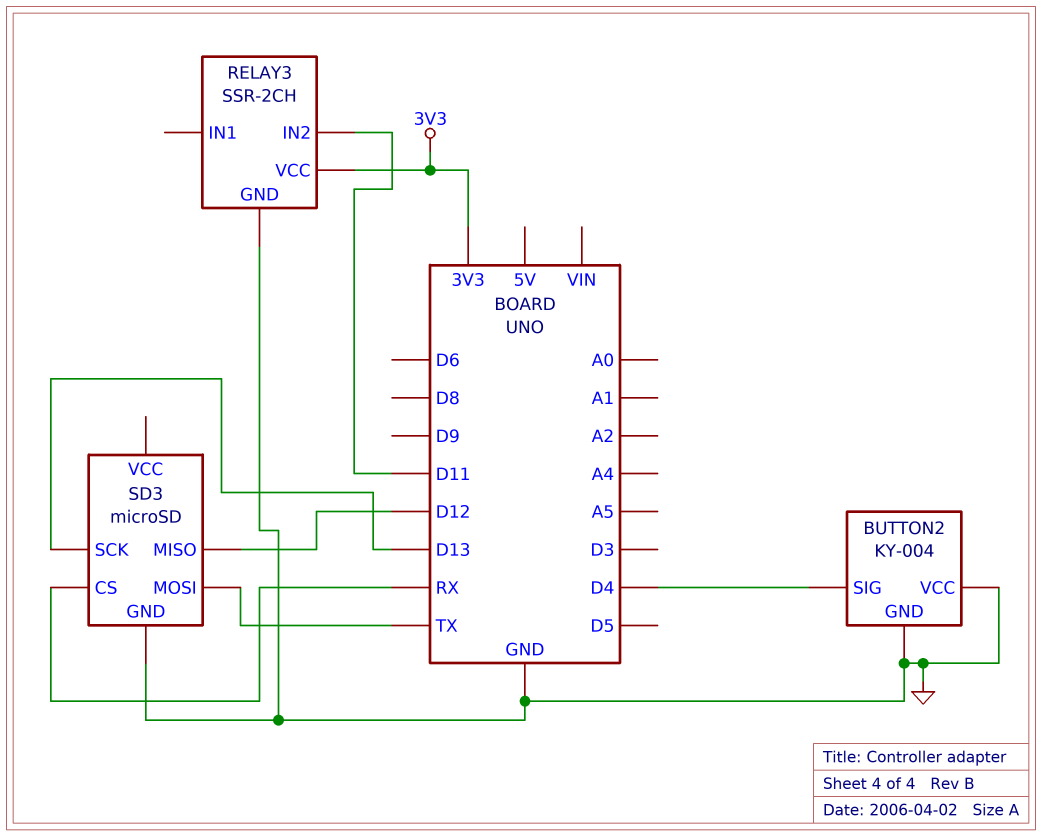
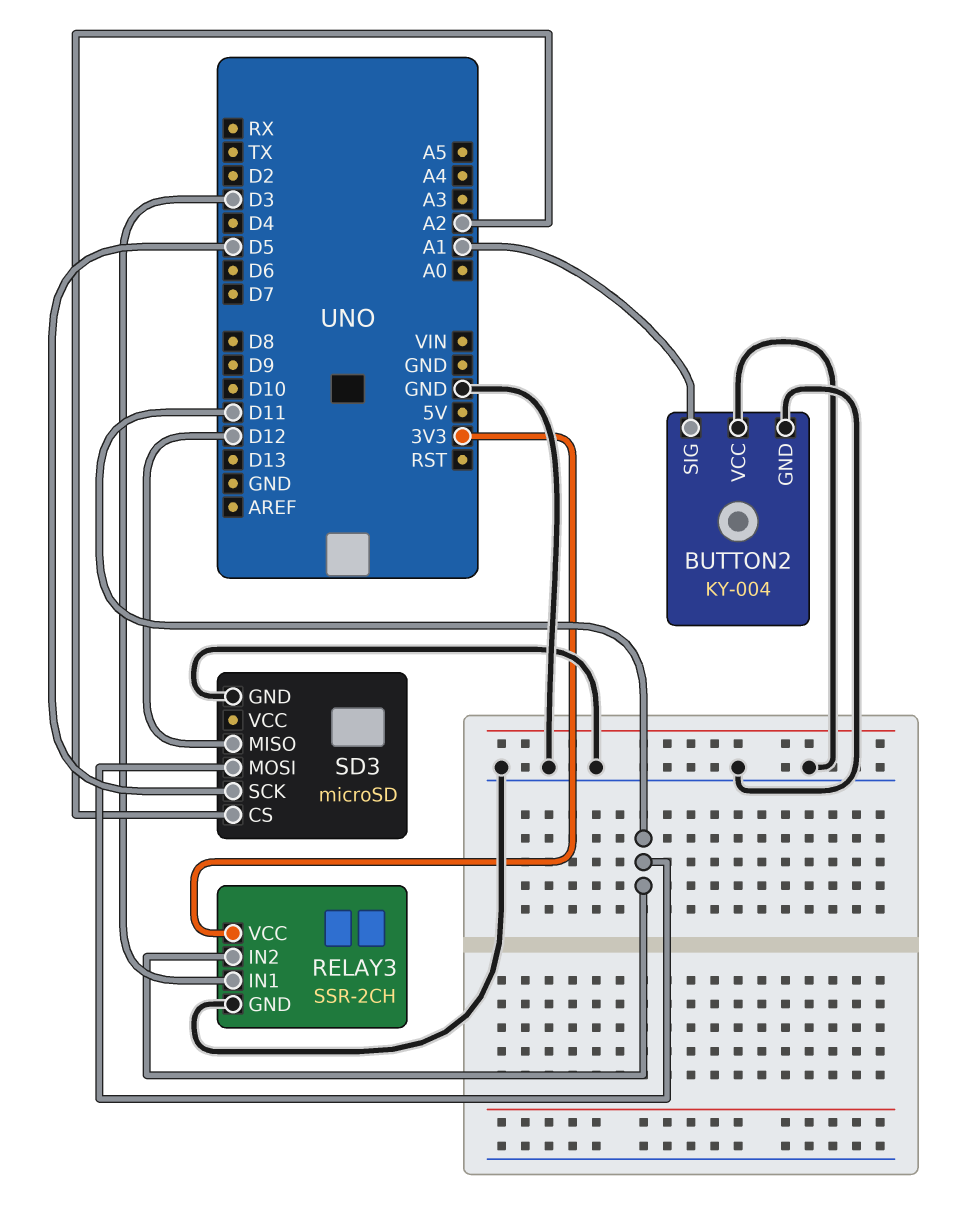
BUTTON2 pin SIG: D4 -> A1
RELAY3 pin IN1: none -> D3
SD3 pin CS: RX -> A2
SD3 pin MOSI: TX -> D11
SD3 pin SCK: D13 -> D5

